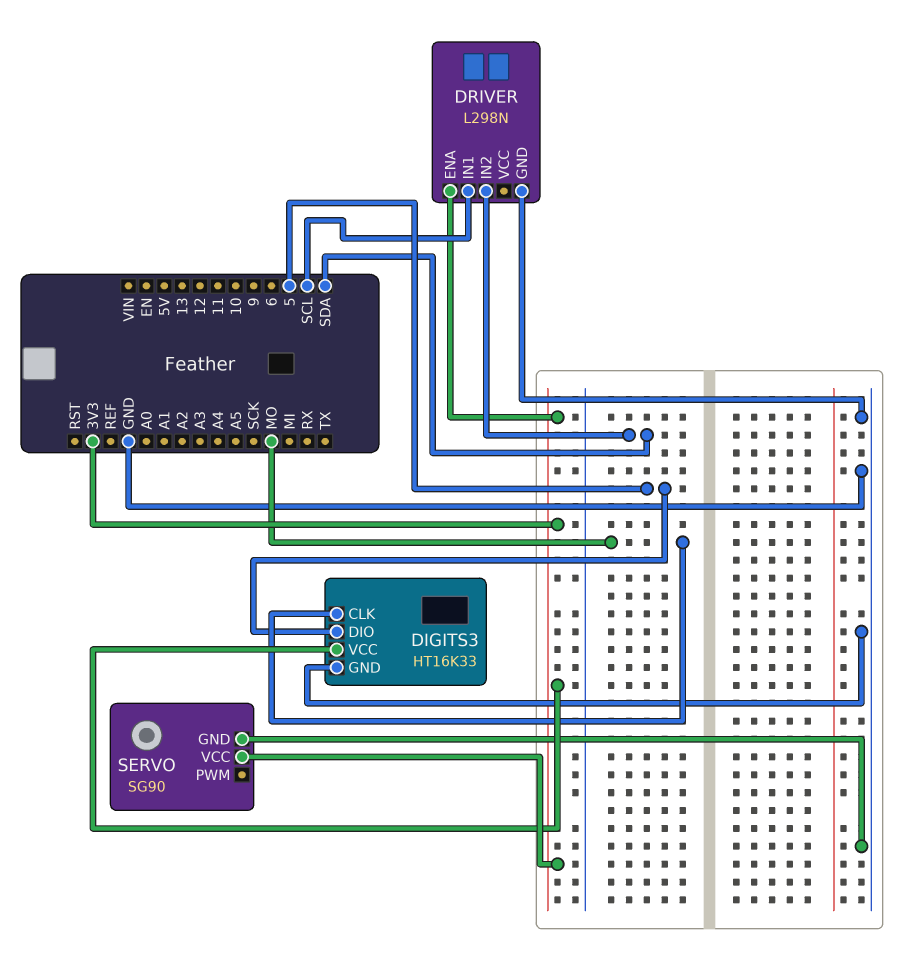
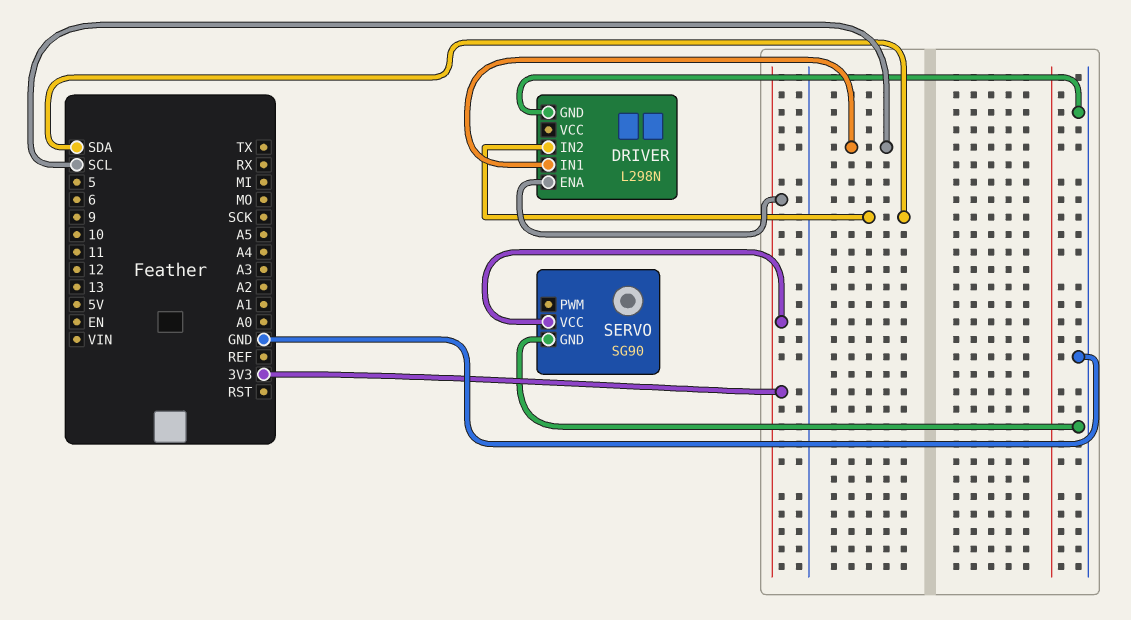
DIGITS3: HT16K33 -> none
DIGITS3 pin CLK: MO -> none
DIGITS3 pin DIO: 5 -> none
DIGITS3 pin GND: GND -> none
DIGITS3 pin VCC: 3V3 -> none

